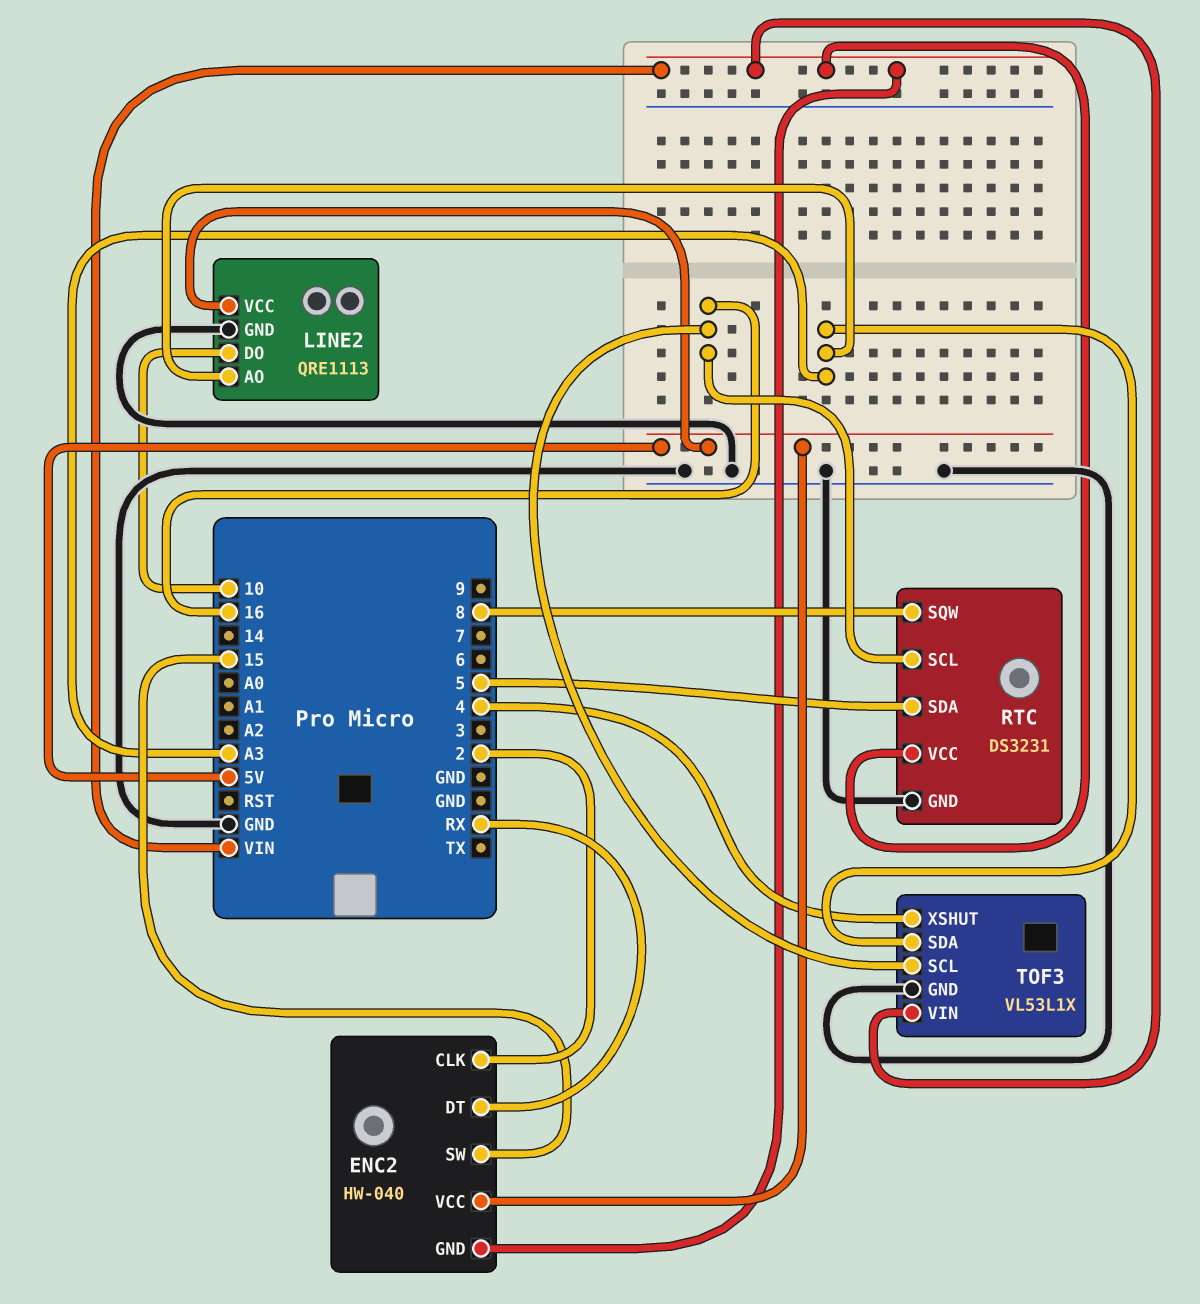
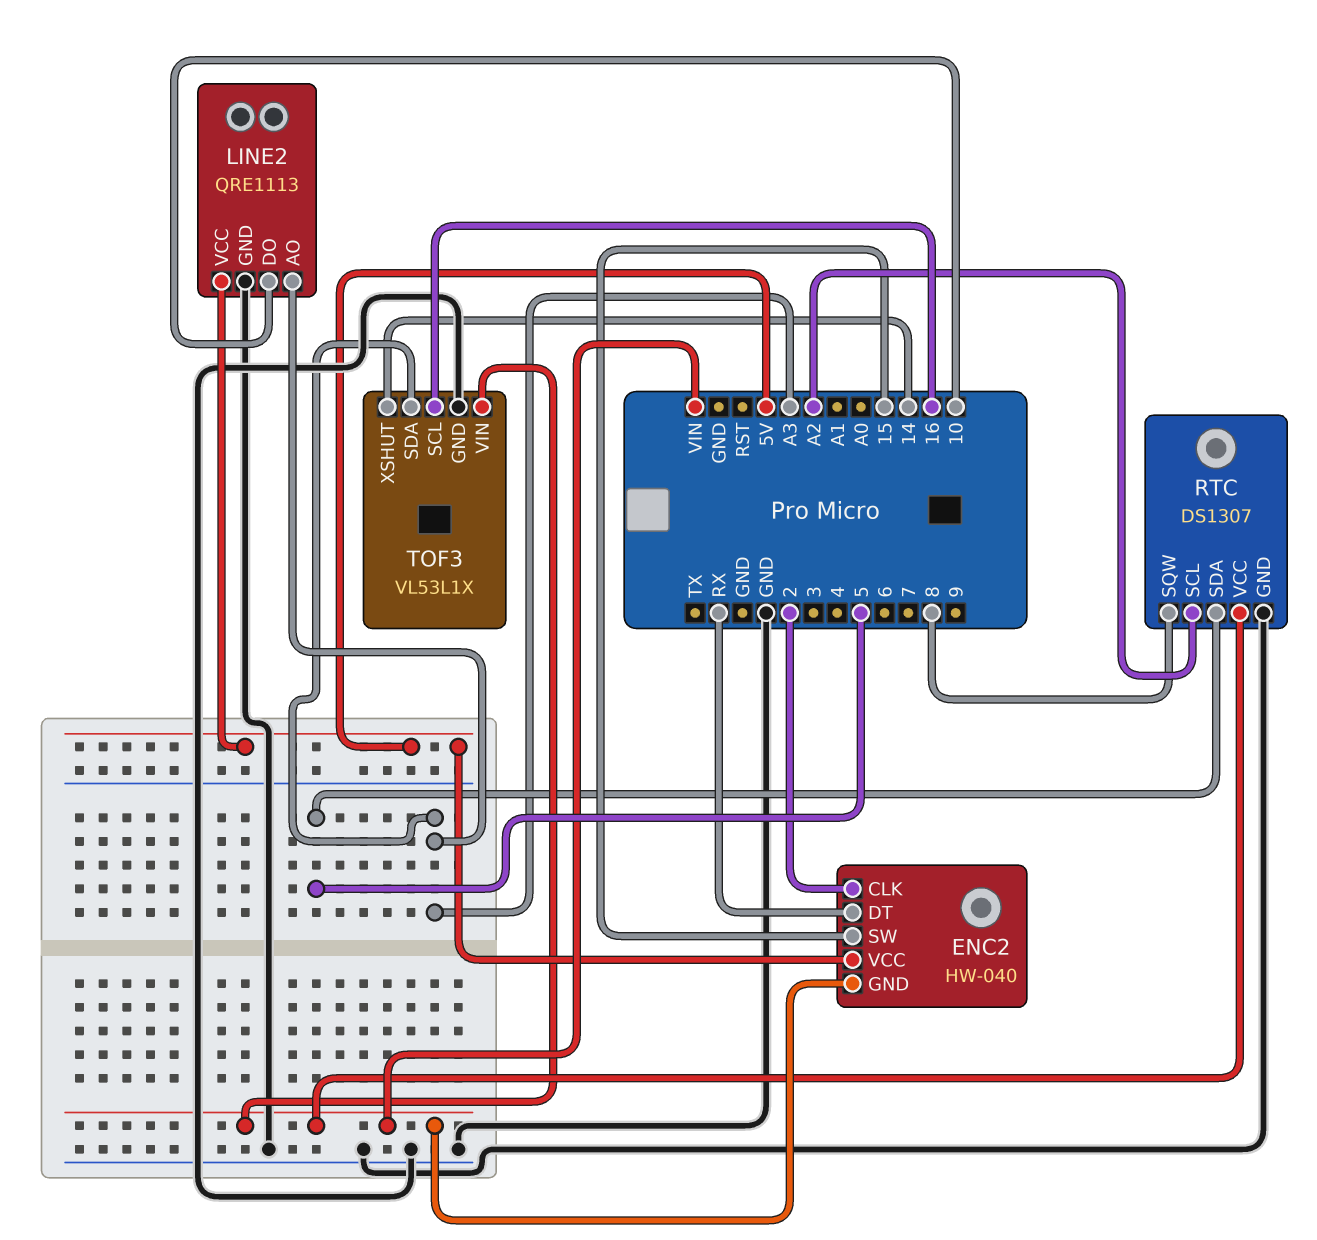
RTC: DS3231 -> DS1307
RTC pin SCL: 16 -> A2
TOF3 pin XSHUT: 4 -> 14

